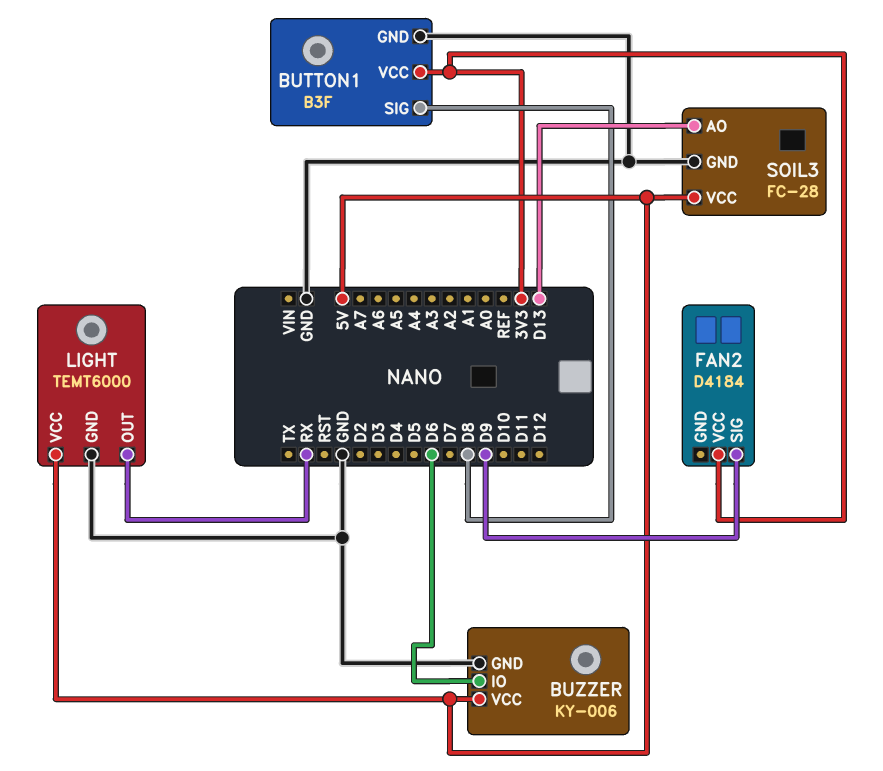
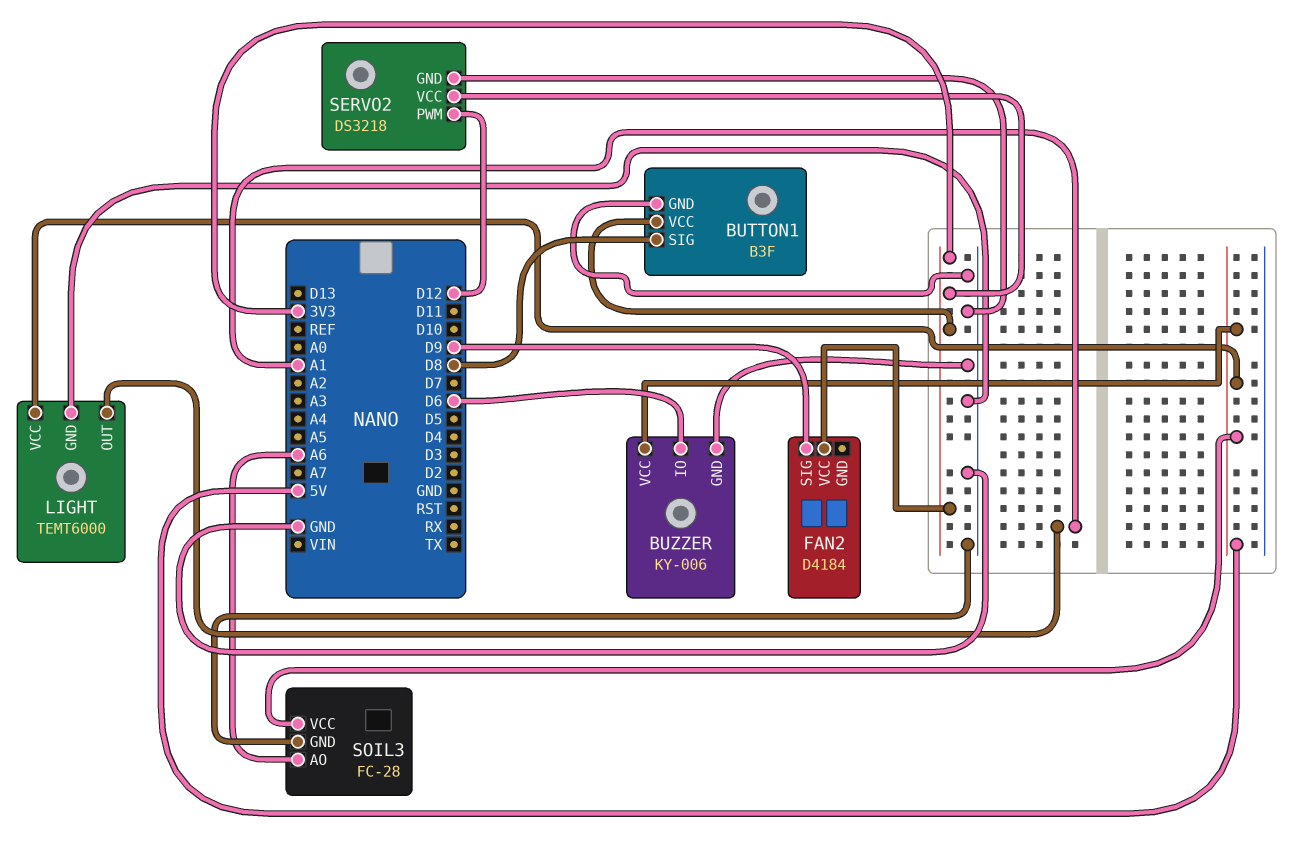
LIGHT pin OUT: RX -> A1
SERVO2: none -> DS3218
SERVO2 pin GND: none -> GND
SERVO2 pin PWM: none -> D12
SERVO2 pin VCC: none -> 3V3
SOIL3 pin AO: D13 -> A6

